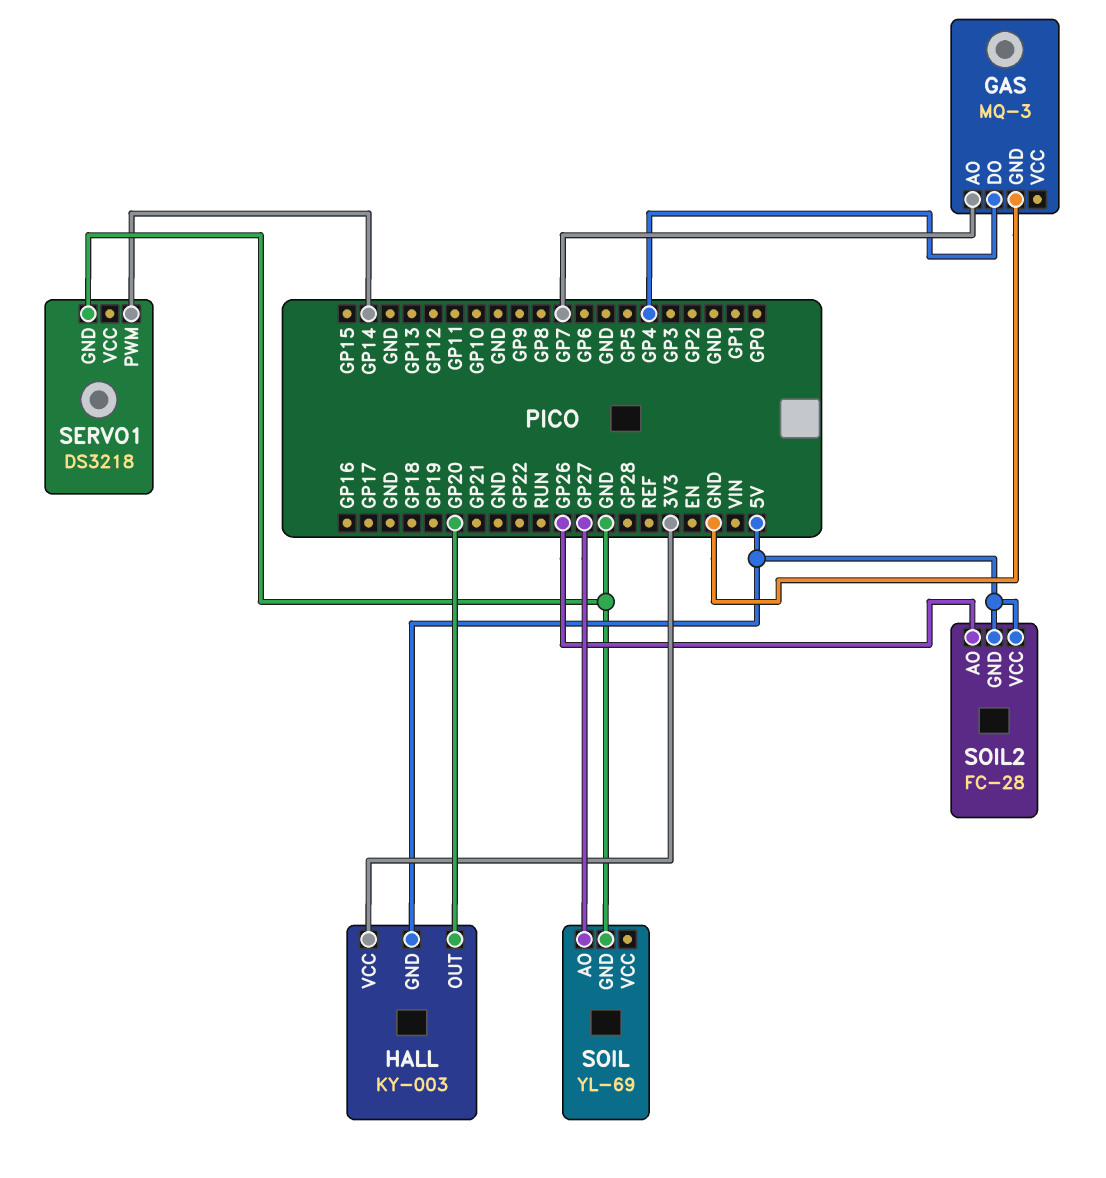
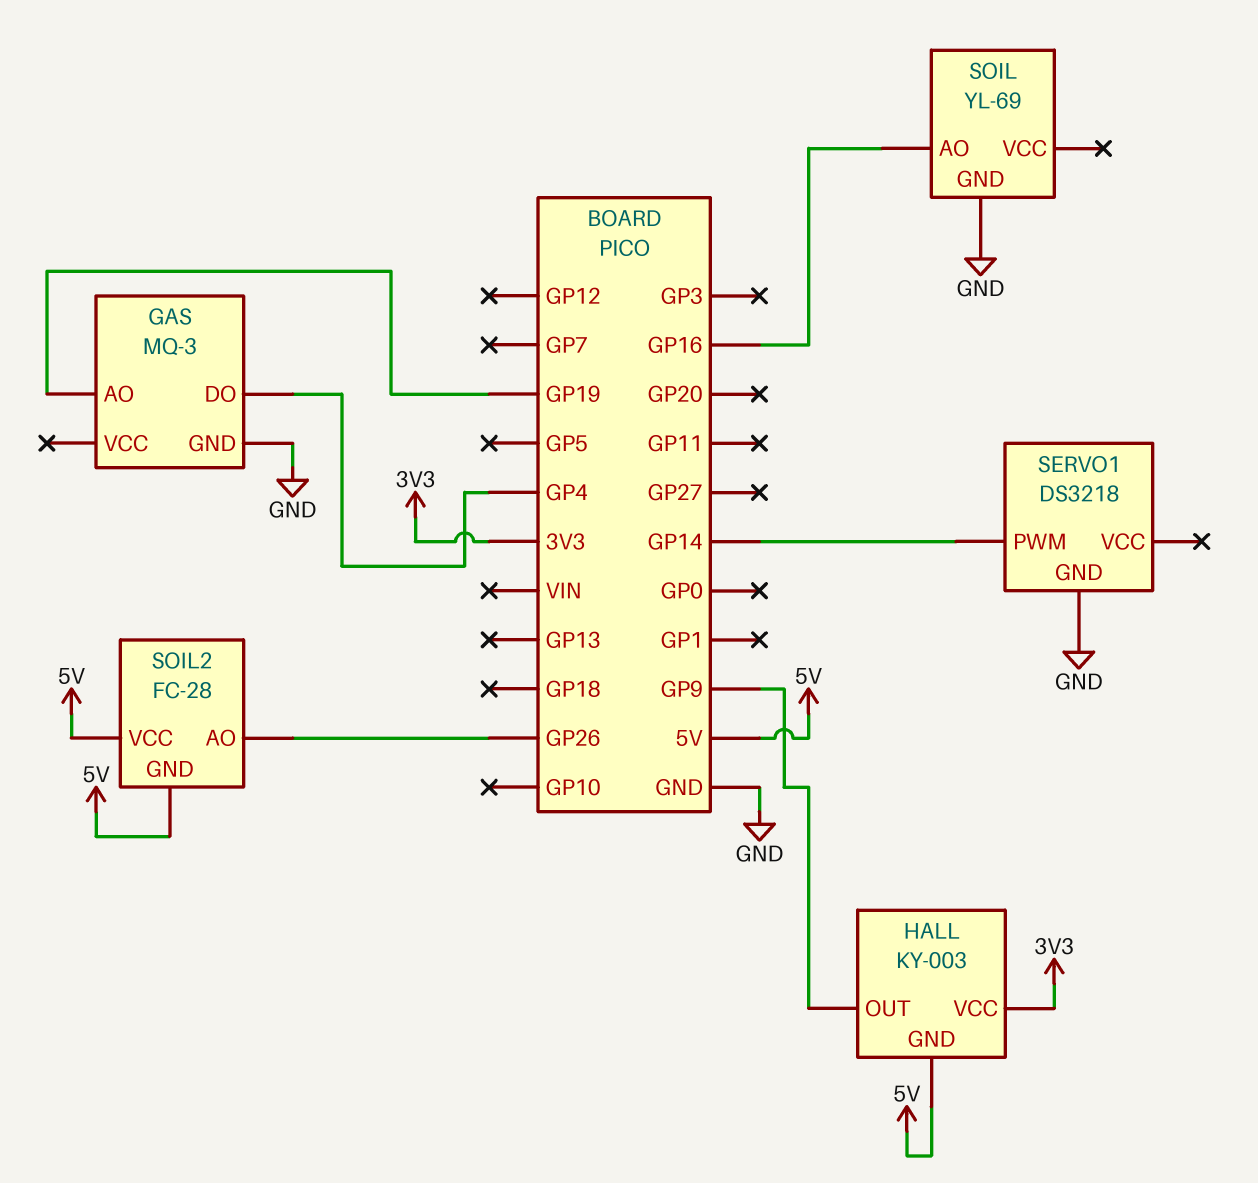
GAS pin AO: GP7 -> GP19
HALL pin OUT: GP20 -> GP9
SOIL pin AO: GP27 -> GP16

